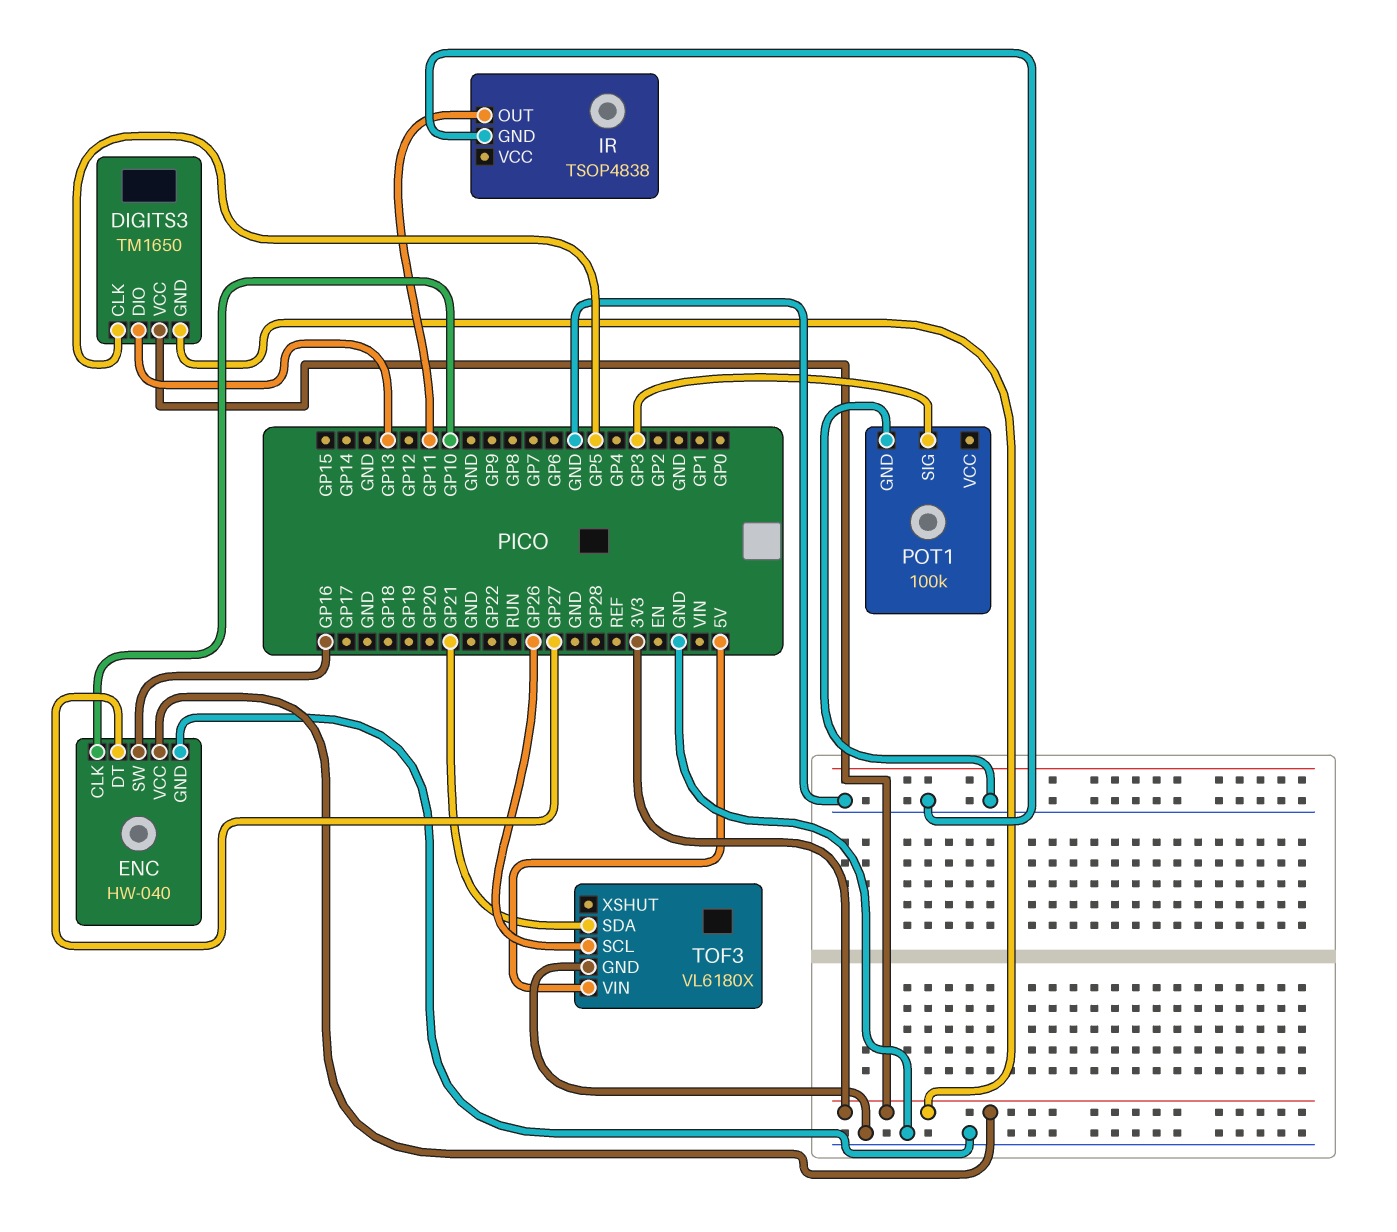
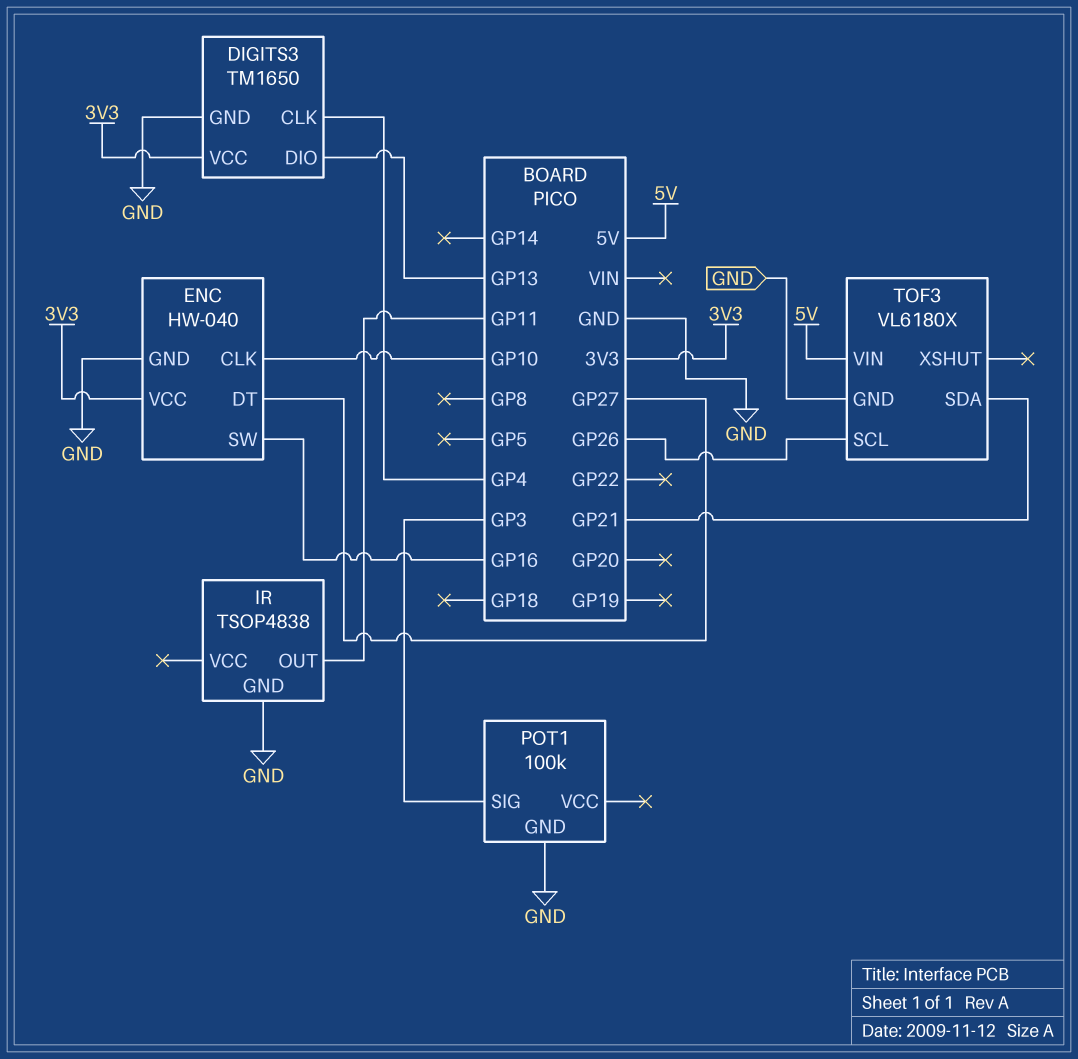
DIGITS3 pin CLK: GP5 -> GP4
DIGITS3 pin GND: 3V3 -> GND

